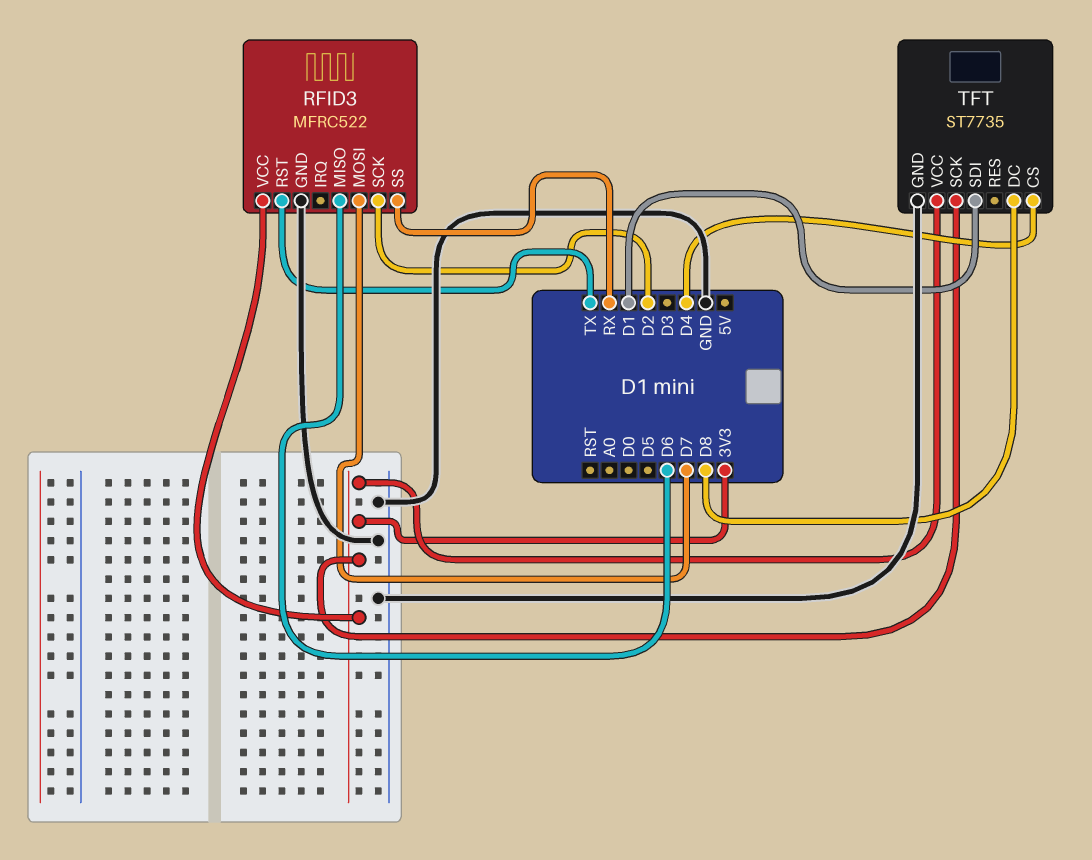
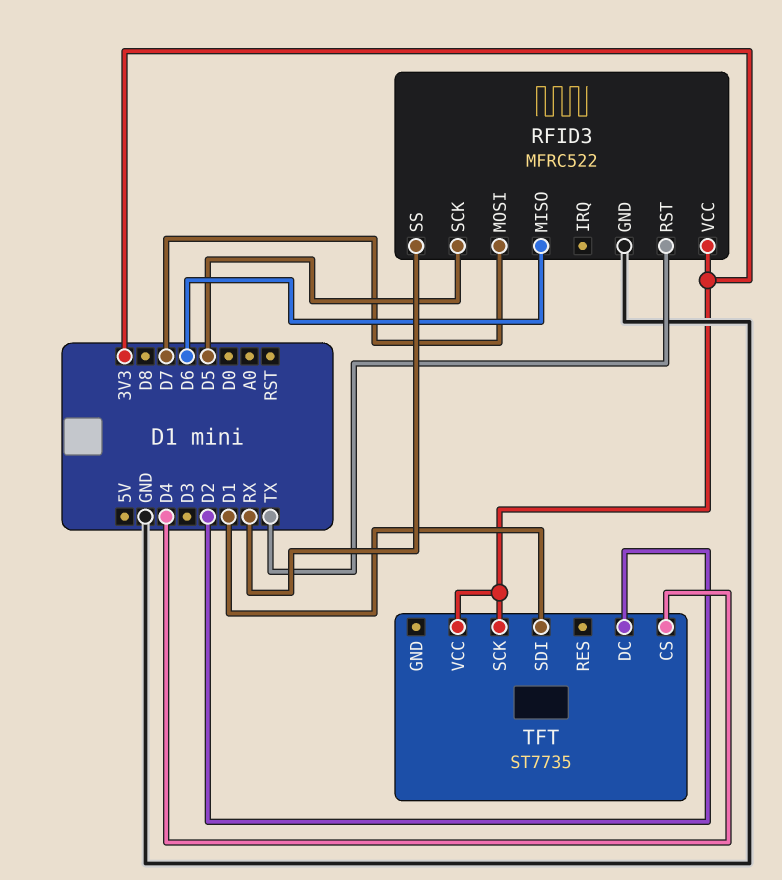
RFID3 pin SCK: D2 -> D5
TFT pin DC: D8 -> D2
TFT pin GND: GND -> none

